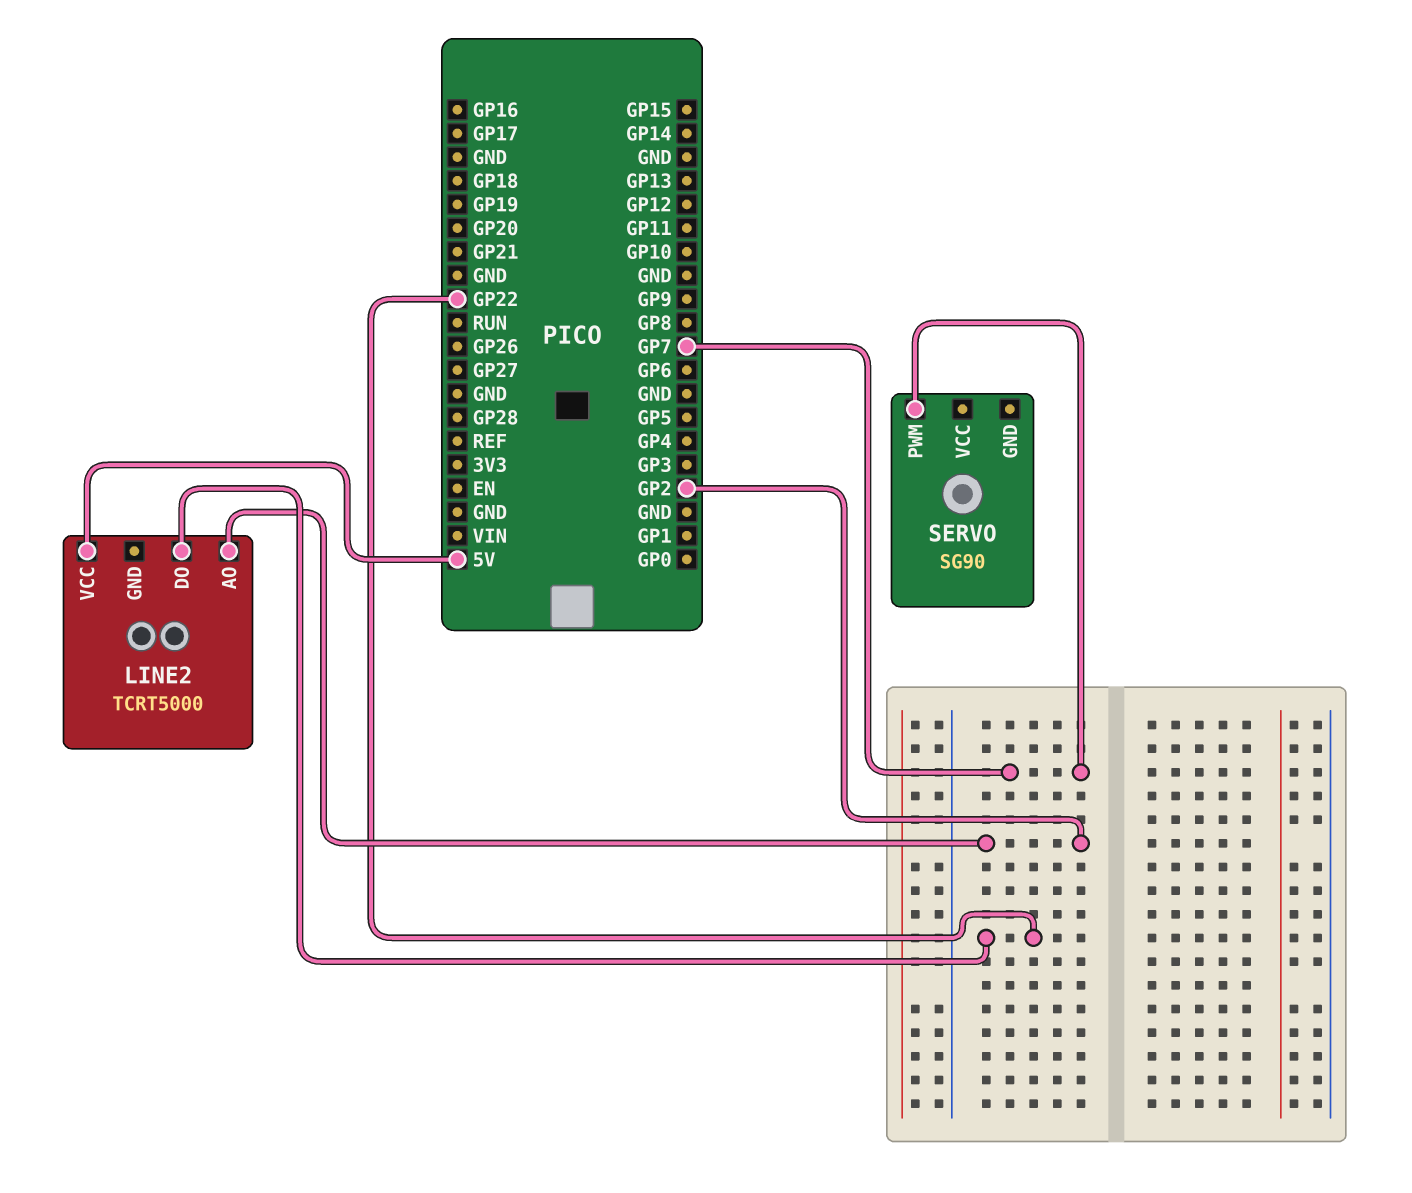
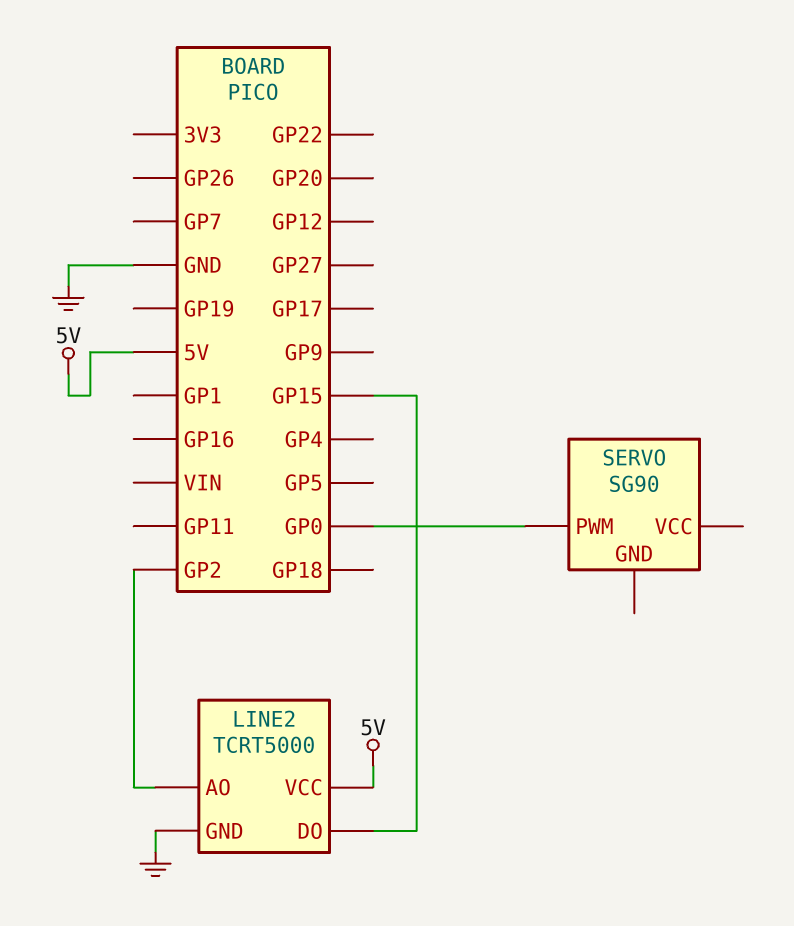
LINE2 pin DO: GP22 -> GP15
LINE2 pin GND: none -> GND
SERVO pin PWM: GP7 -> GP0

